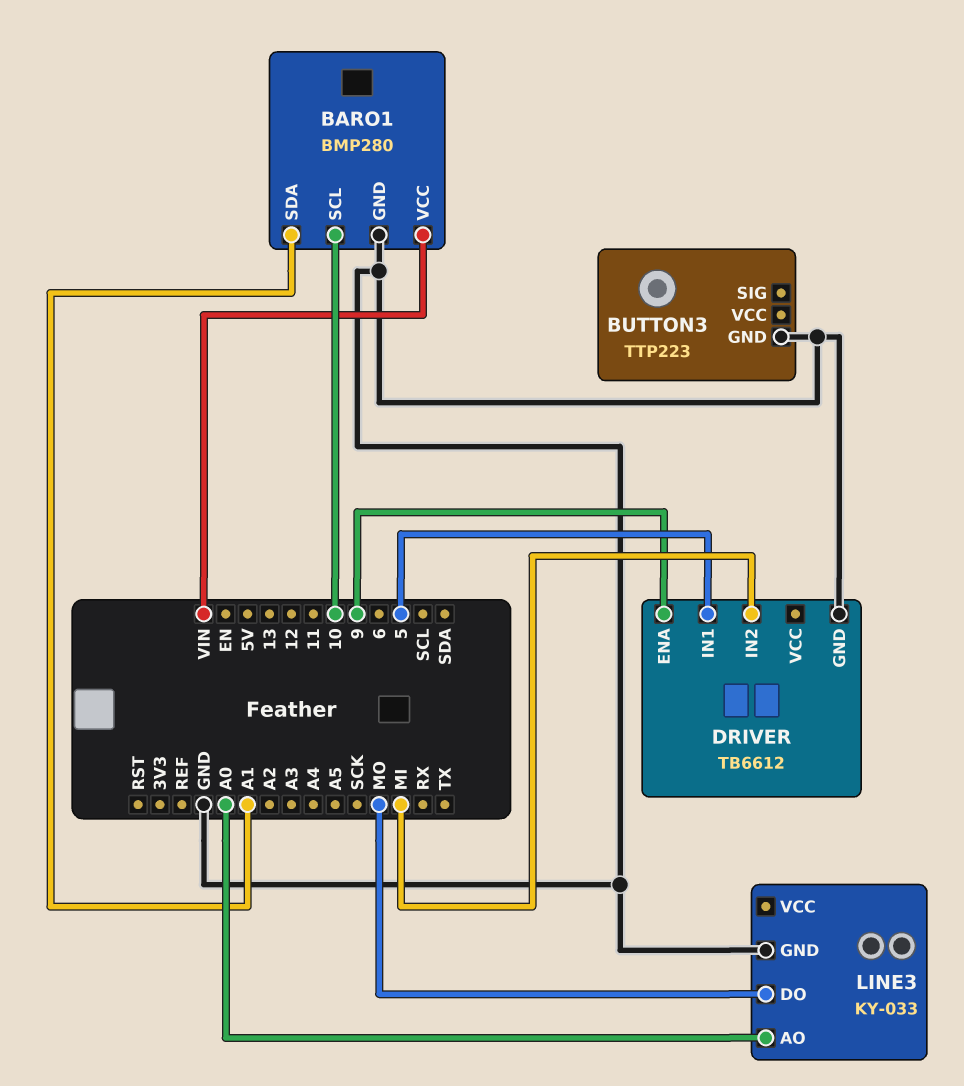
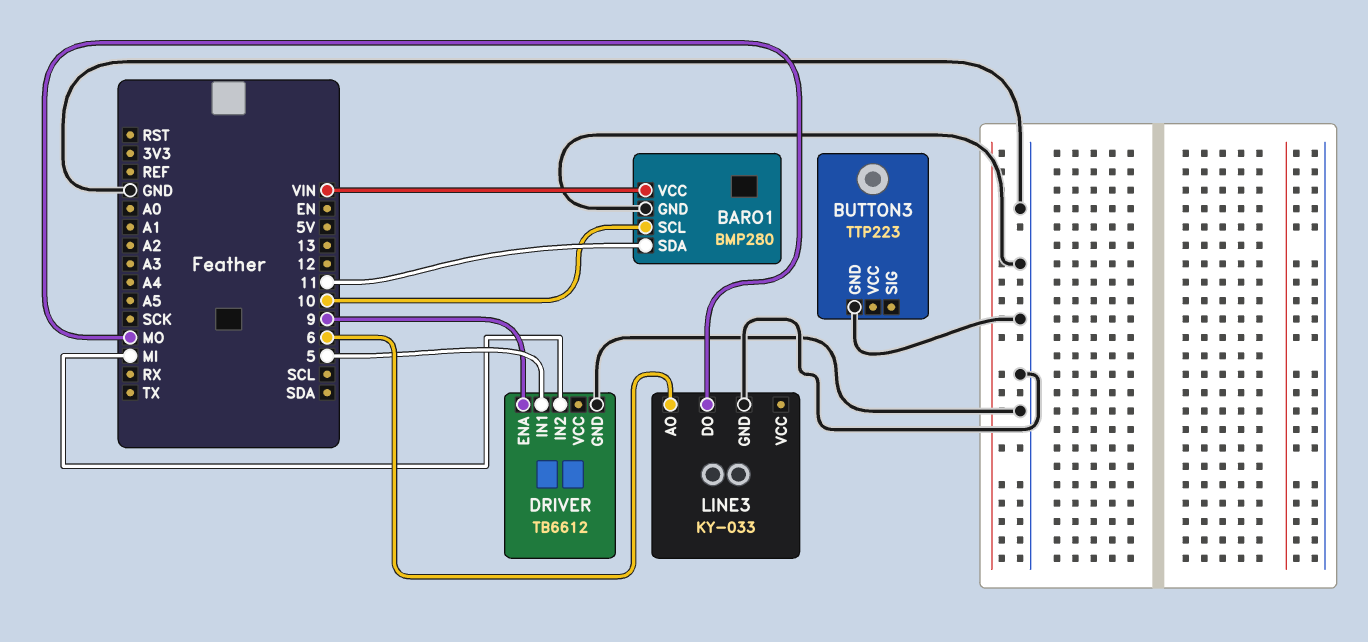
BARO1 pin SDA: A1 -> 11
LINE3 pin AO: A0 -> 6

